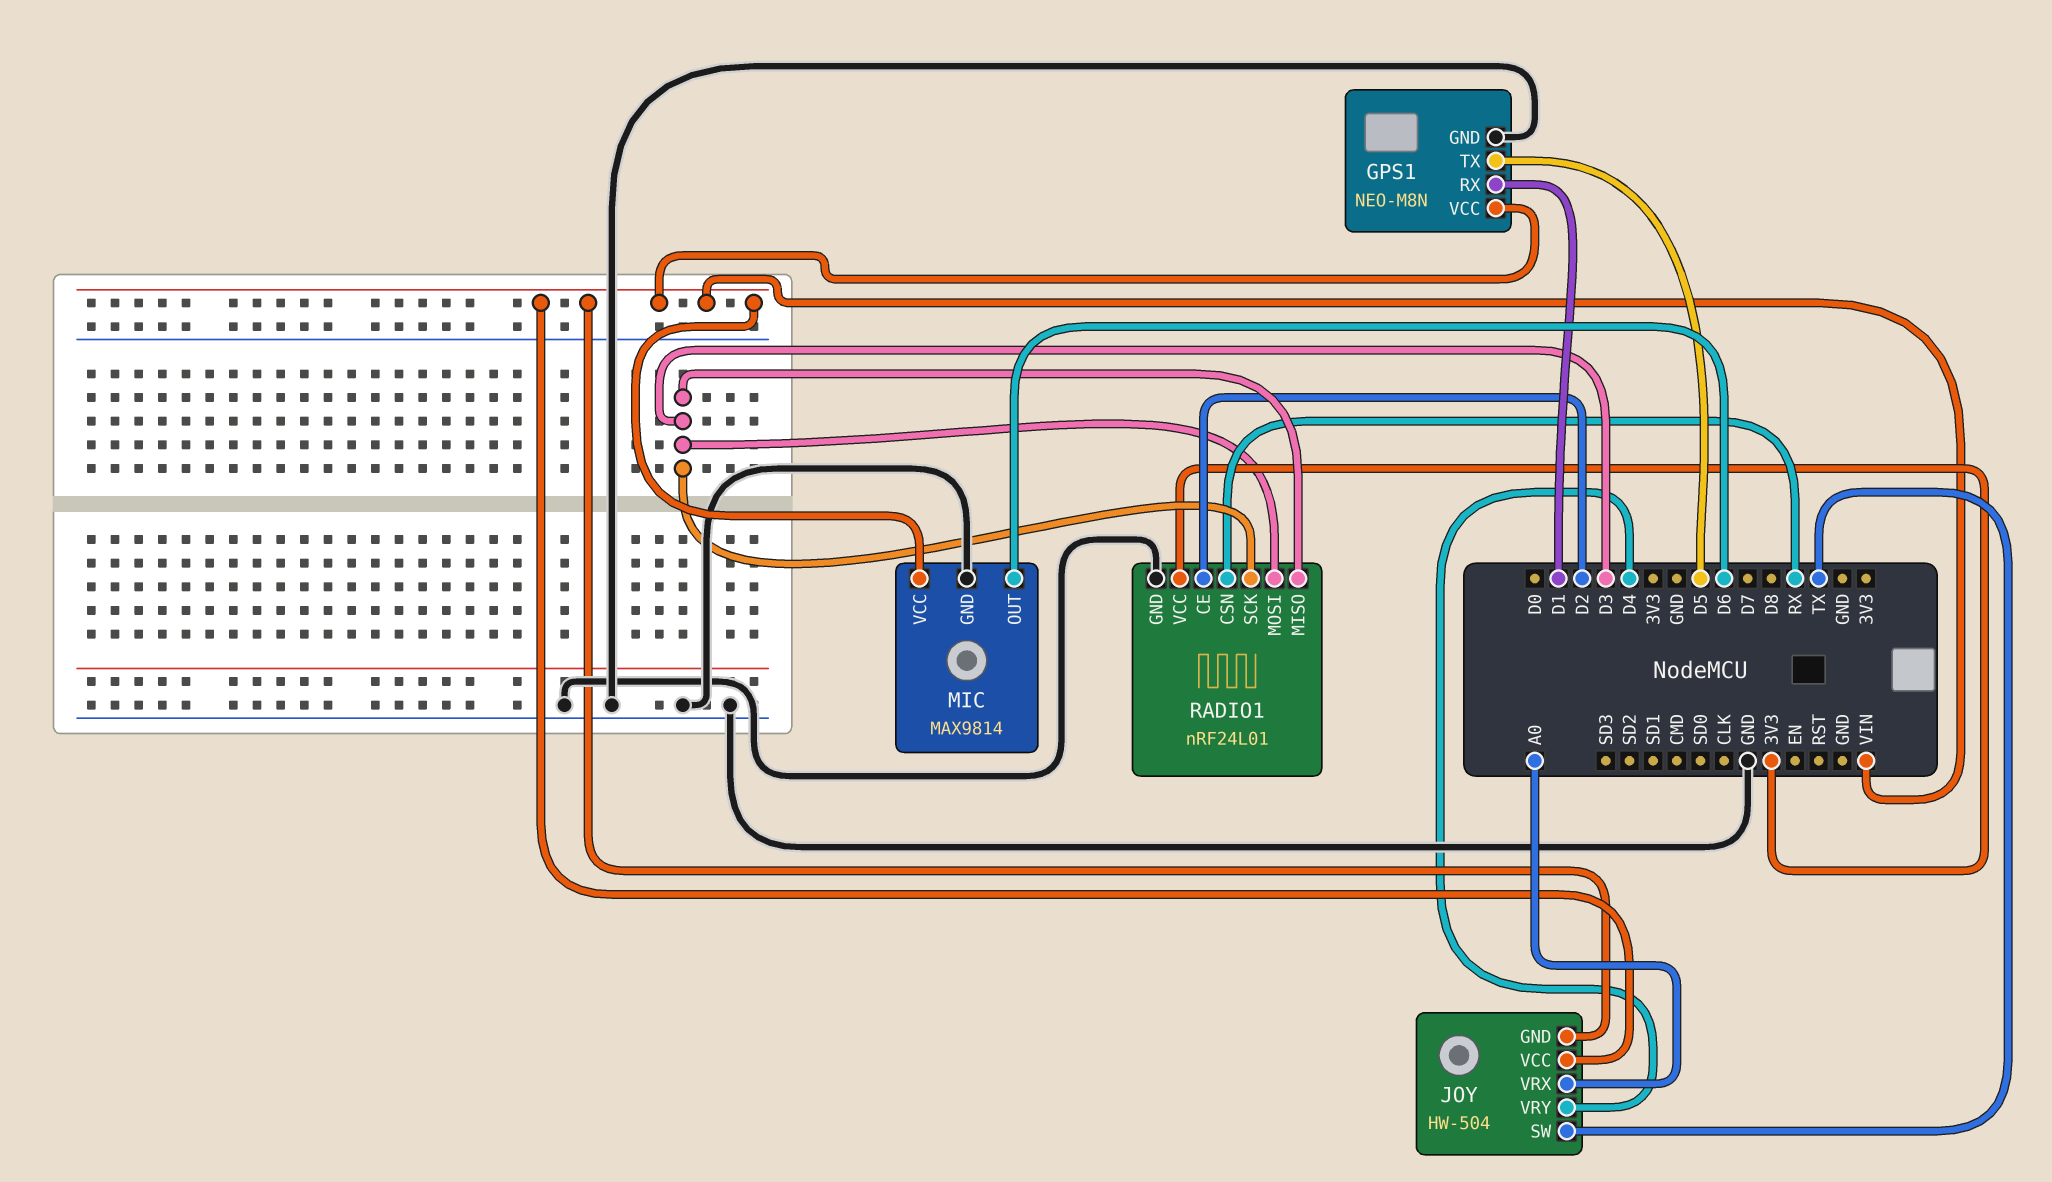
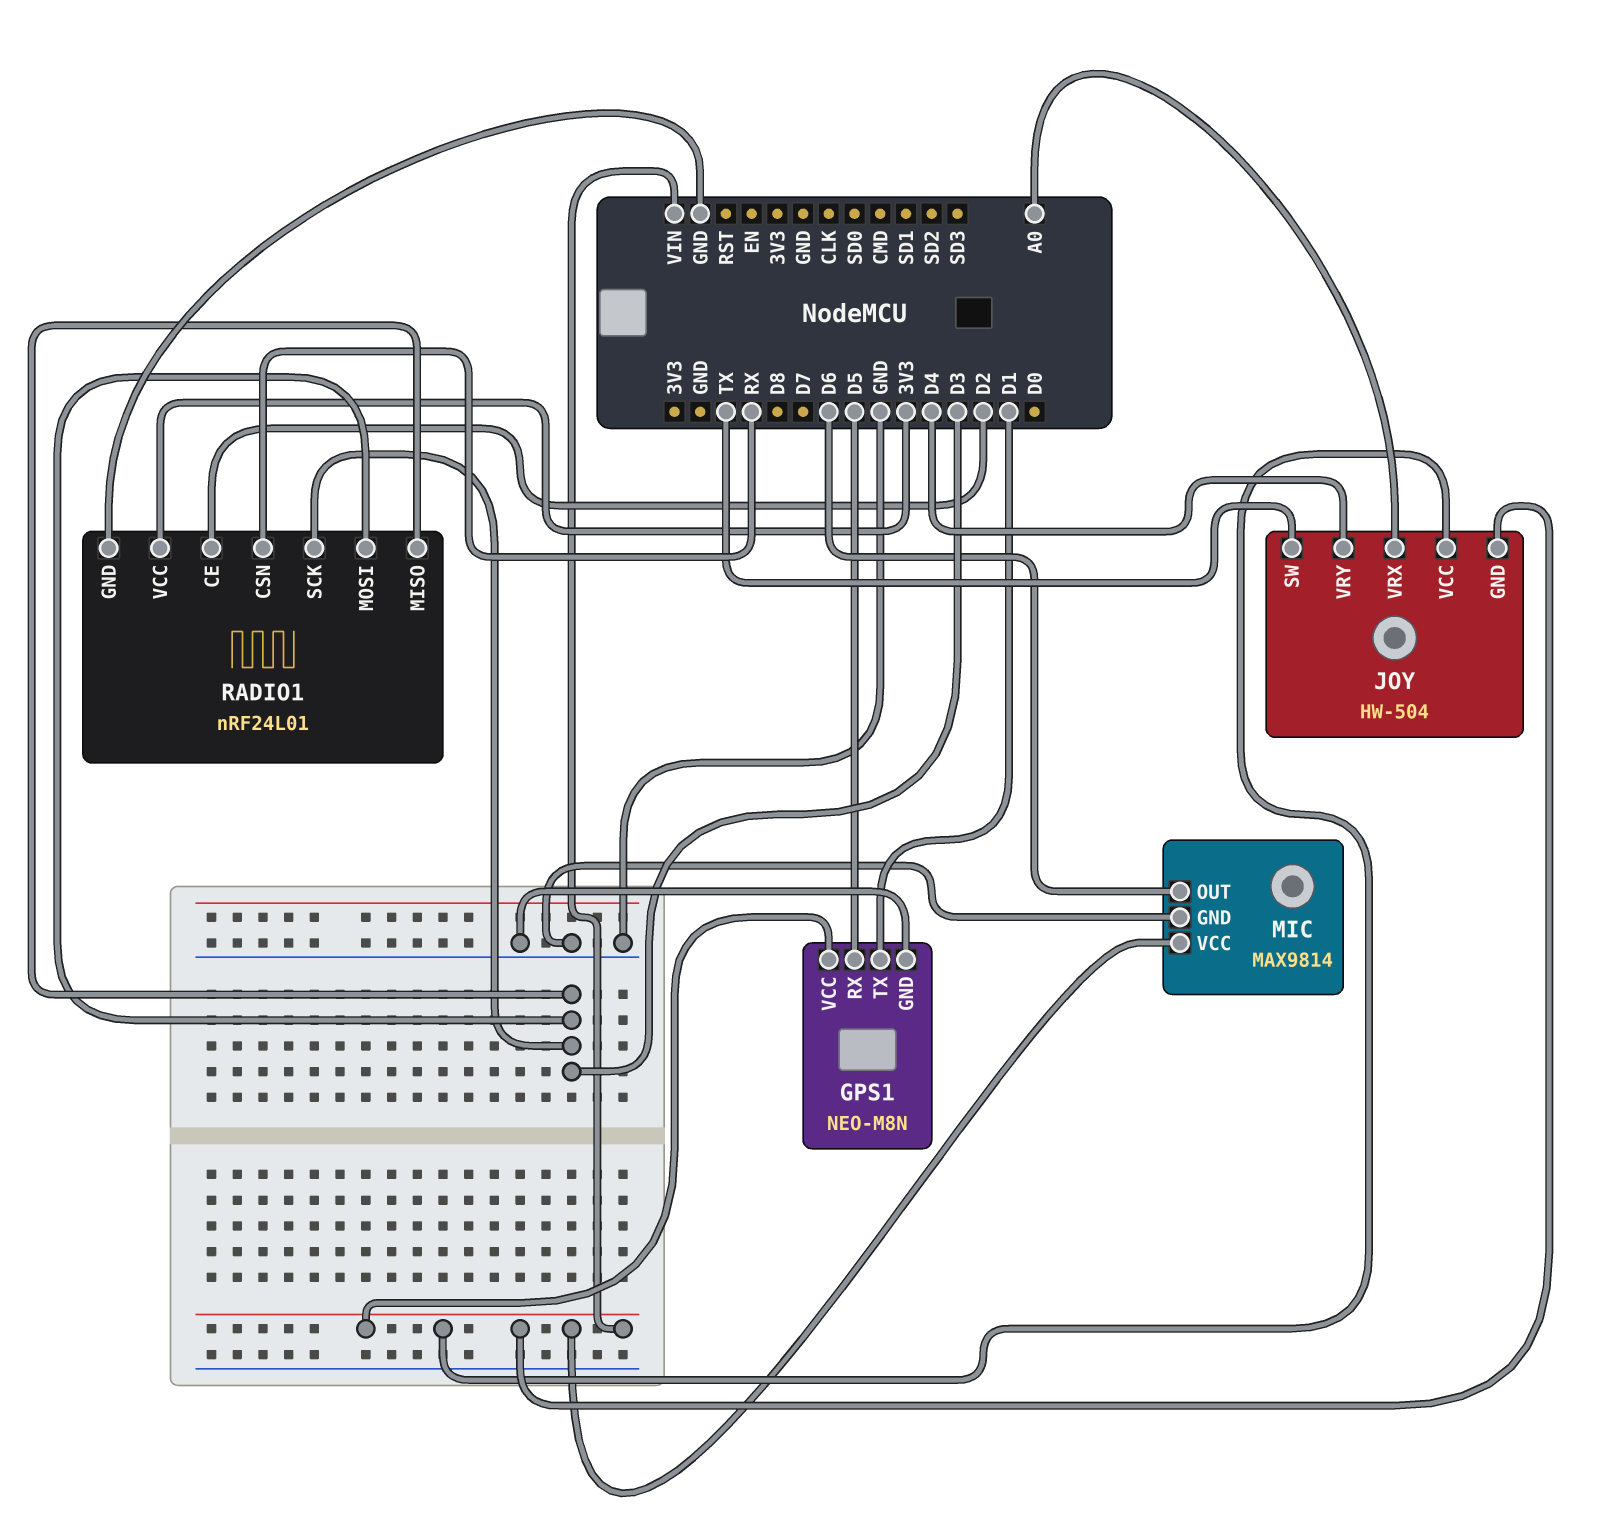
GPS1 pin RX: D1 -> D5
GPS1 pin TX: D5 -> D1

